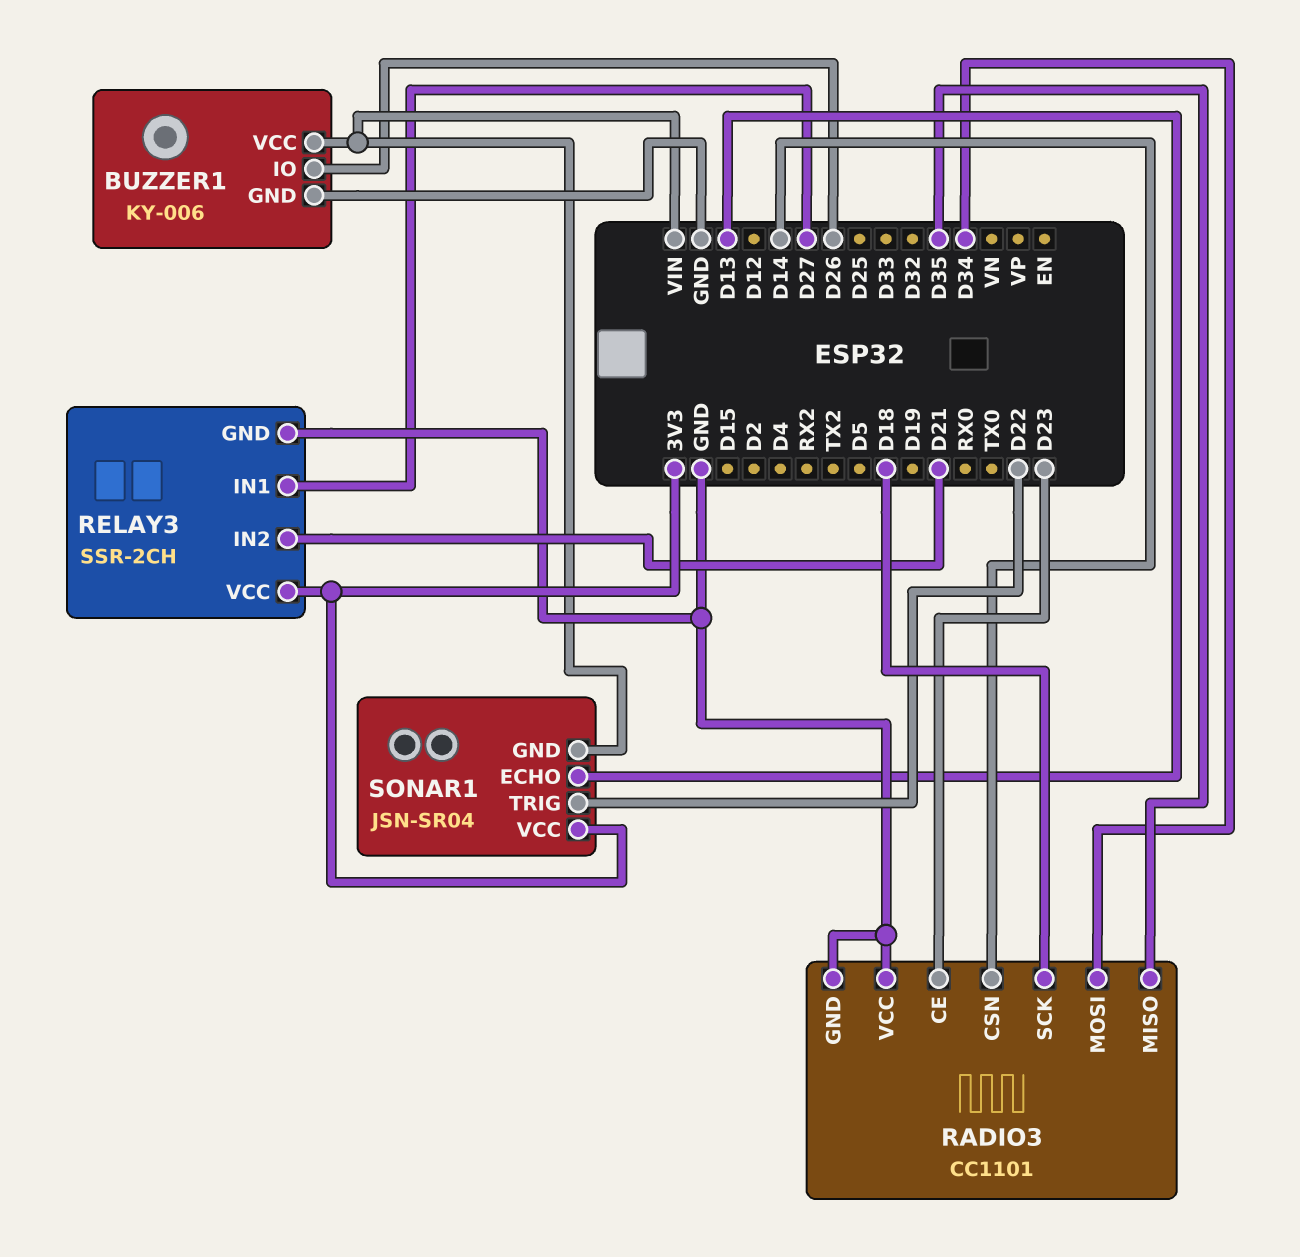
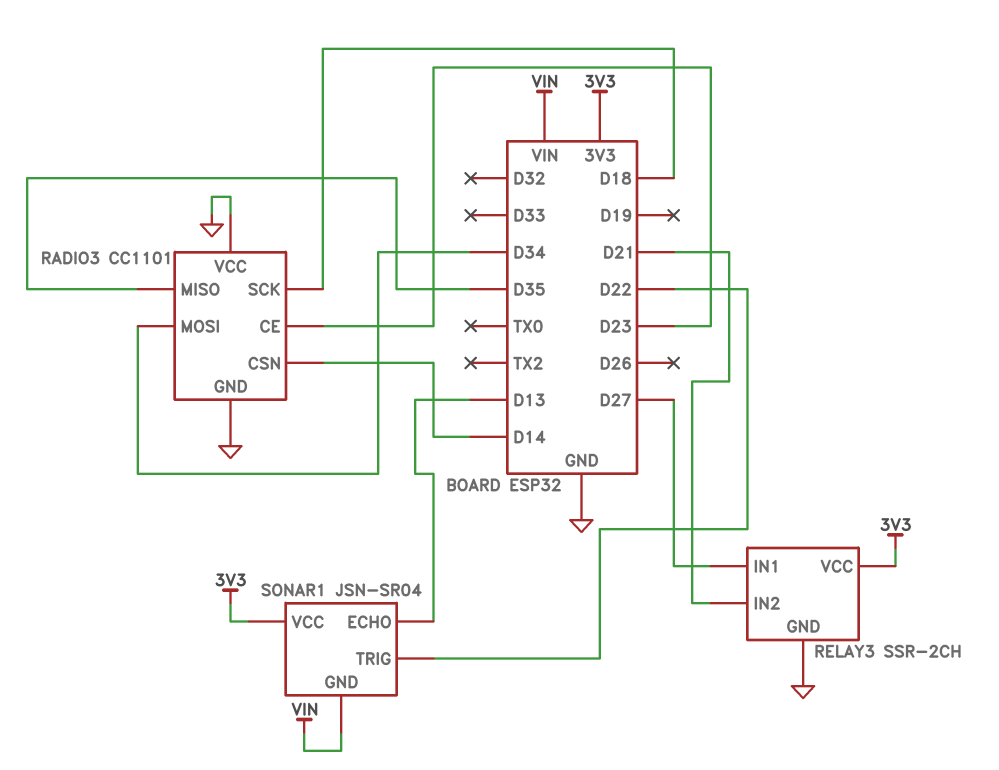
BUZZER1: KY-006 -> none
BUZZER1 pin GND: GND -> none
BUZZER1 pin IO: D26 -> none
BUZZER1 pin VCC: VIN -> none

